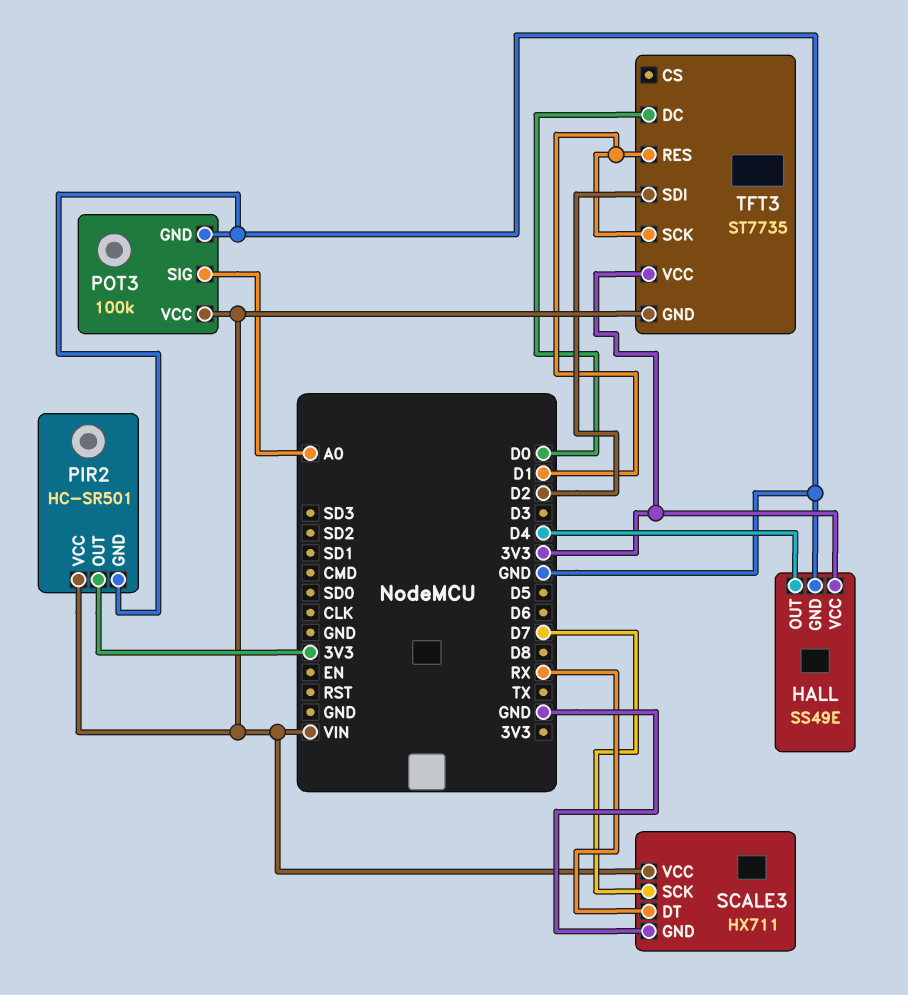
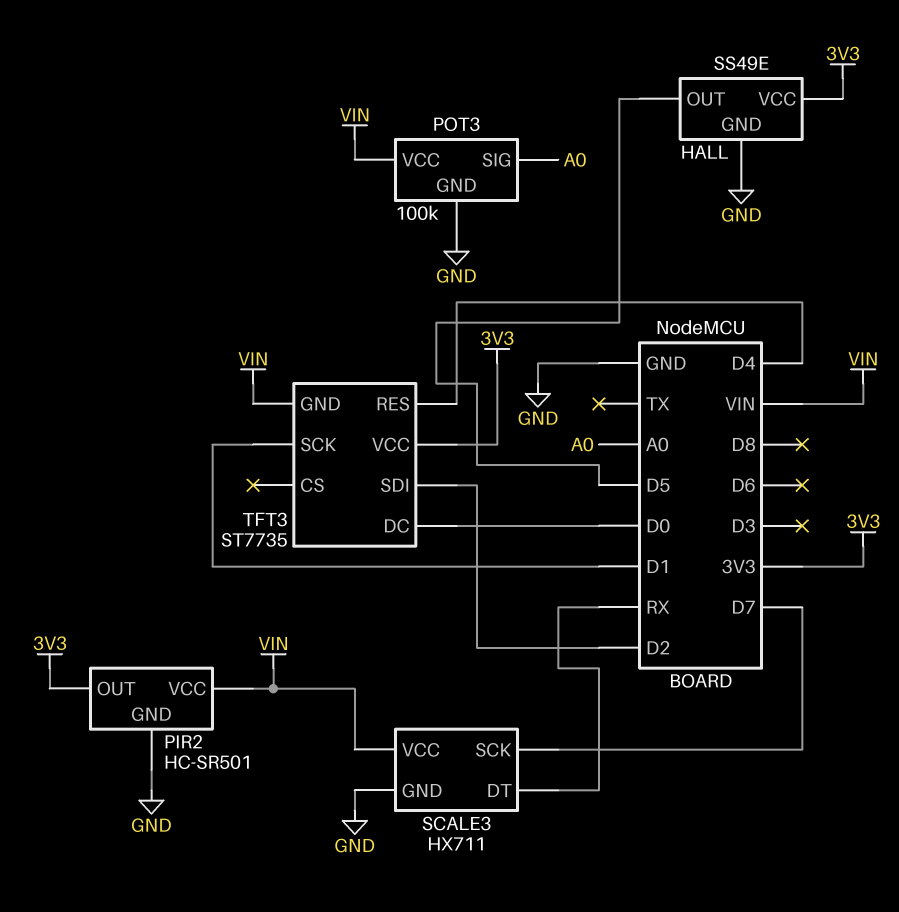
HALL pin OUT: D4 -> D5
TFT3 pin RES: D1 -> D4

